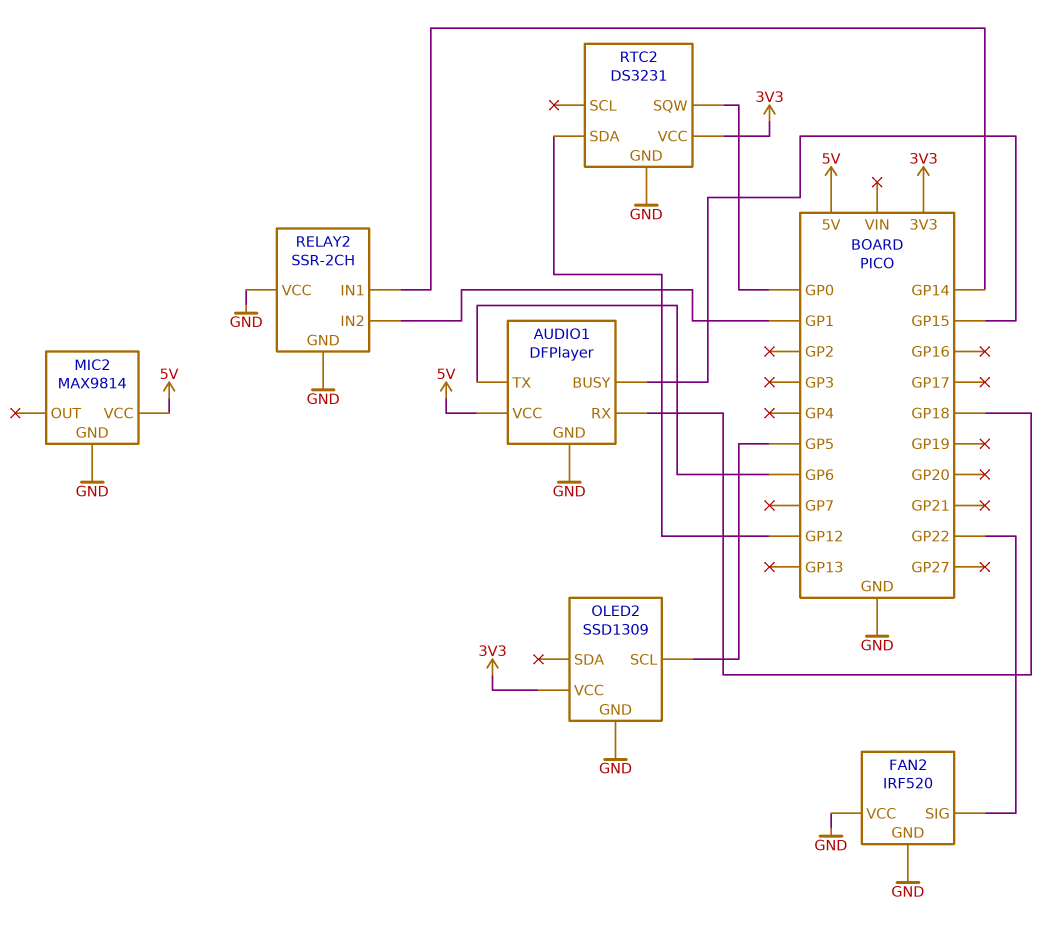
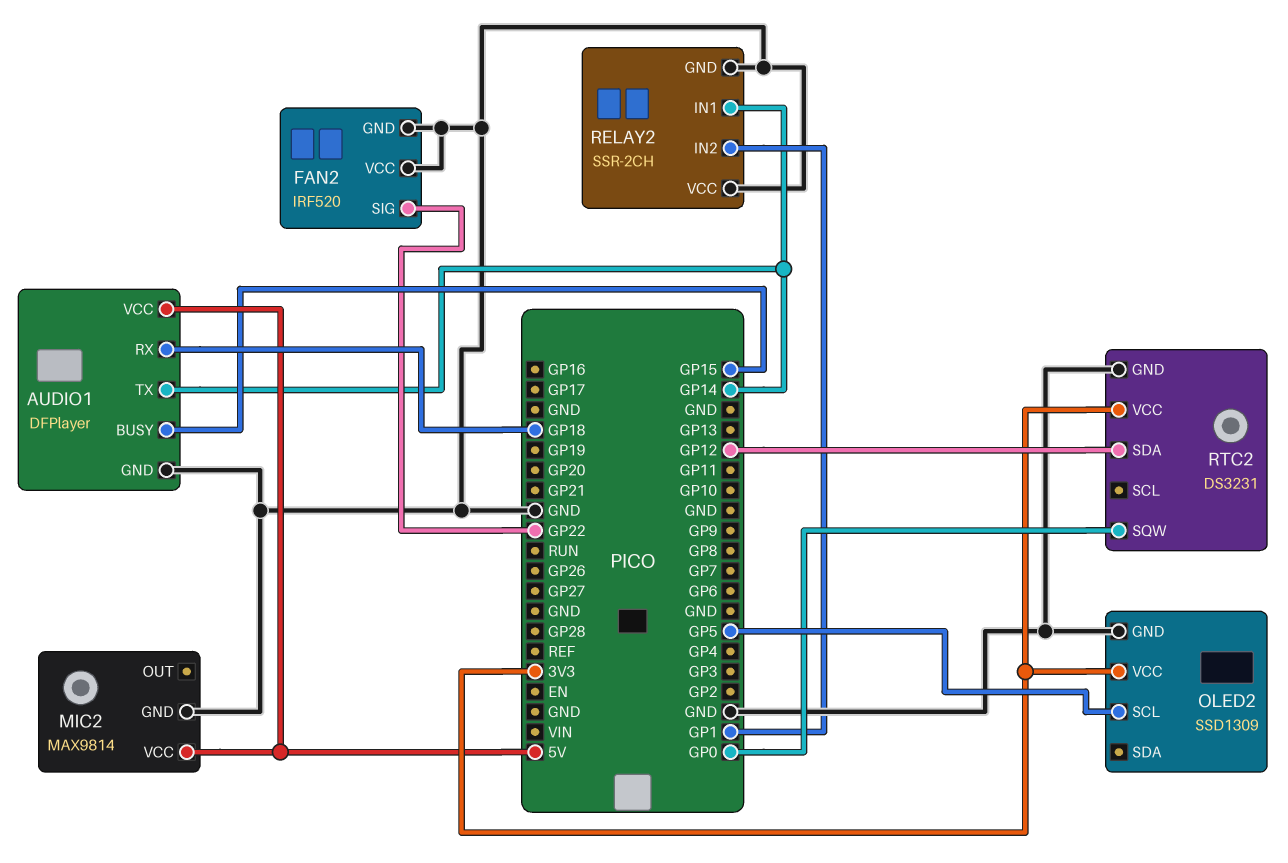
AUDIO1 pin TX: GP6 -> GP14

